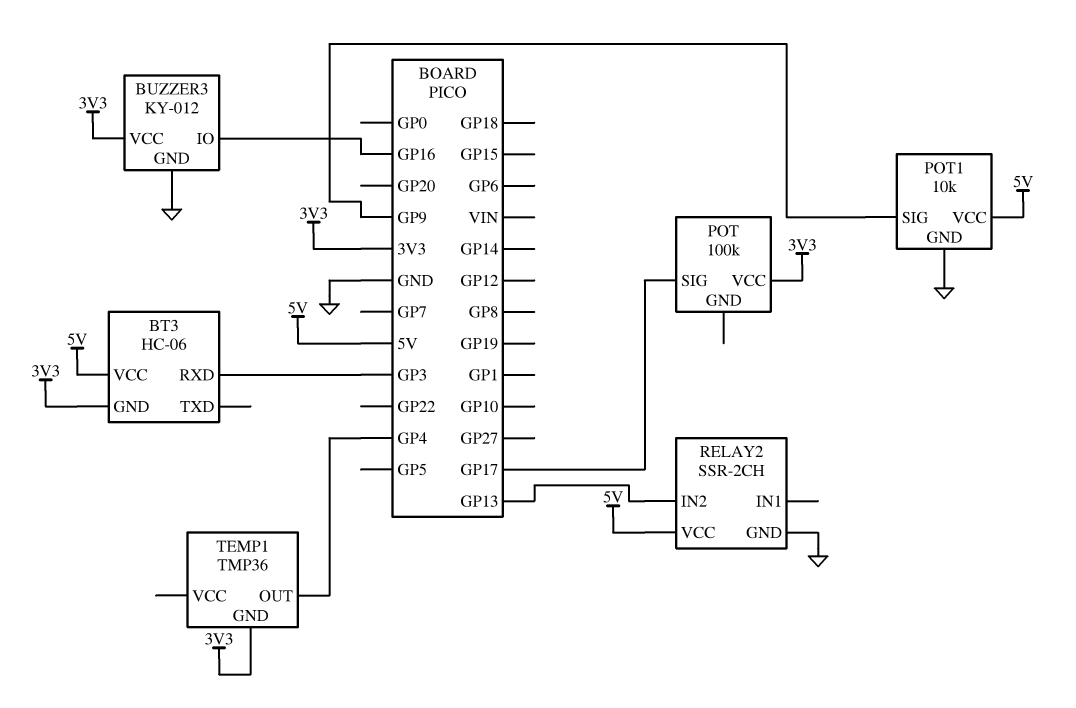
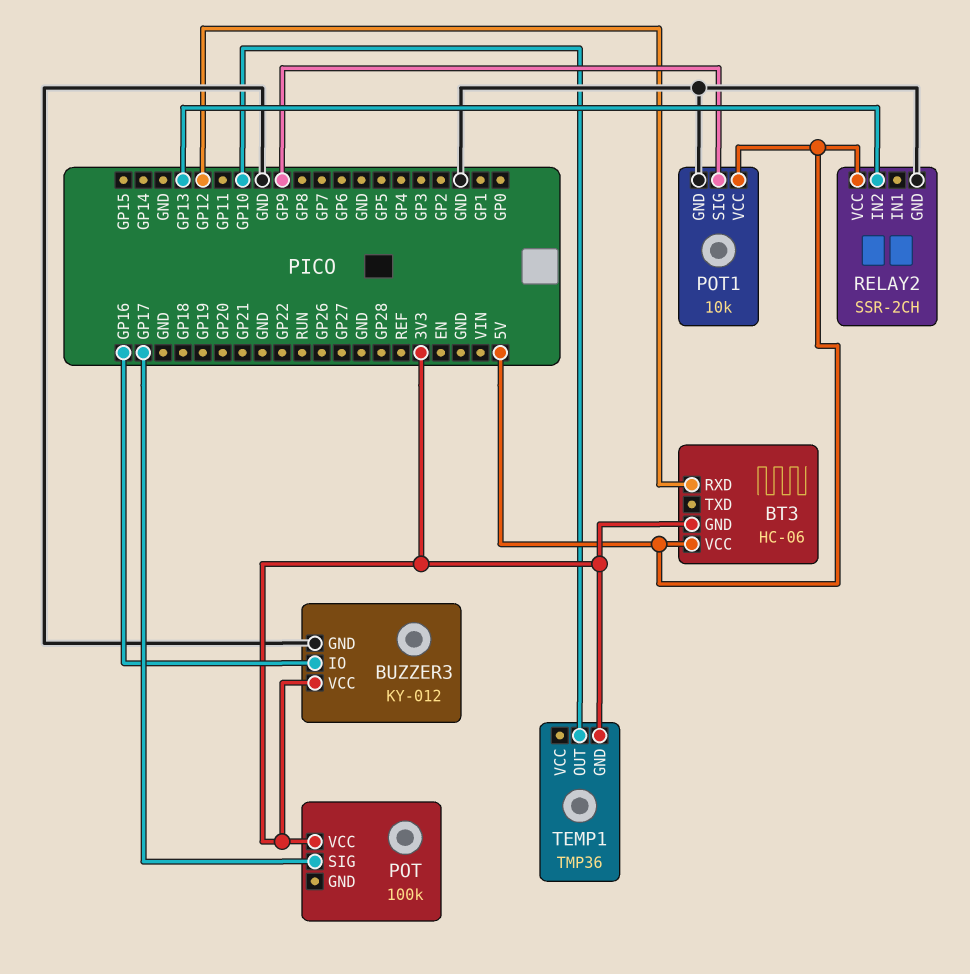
BT3 pin RXD: GP3 -> GP12
TEMP1 pin OUT: GP4 -> GP10

